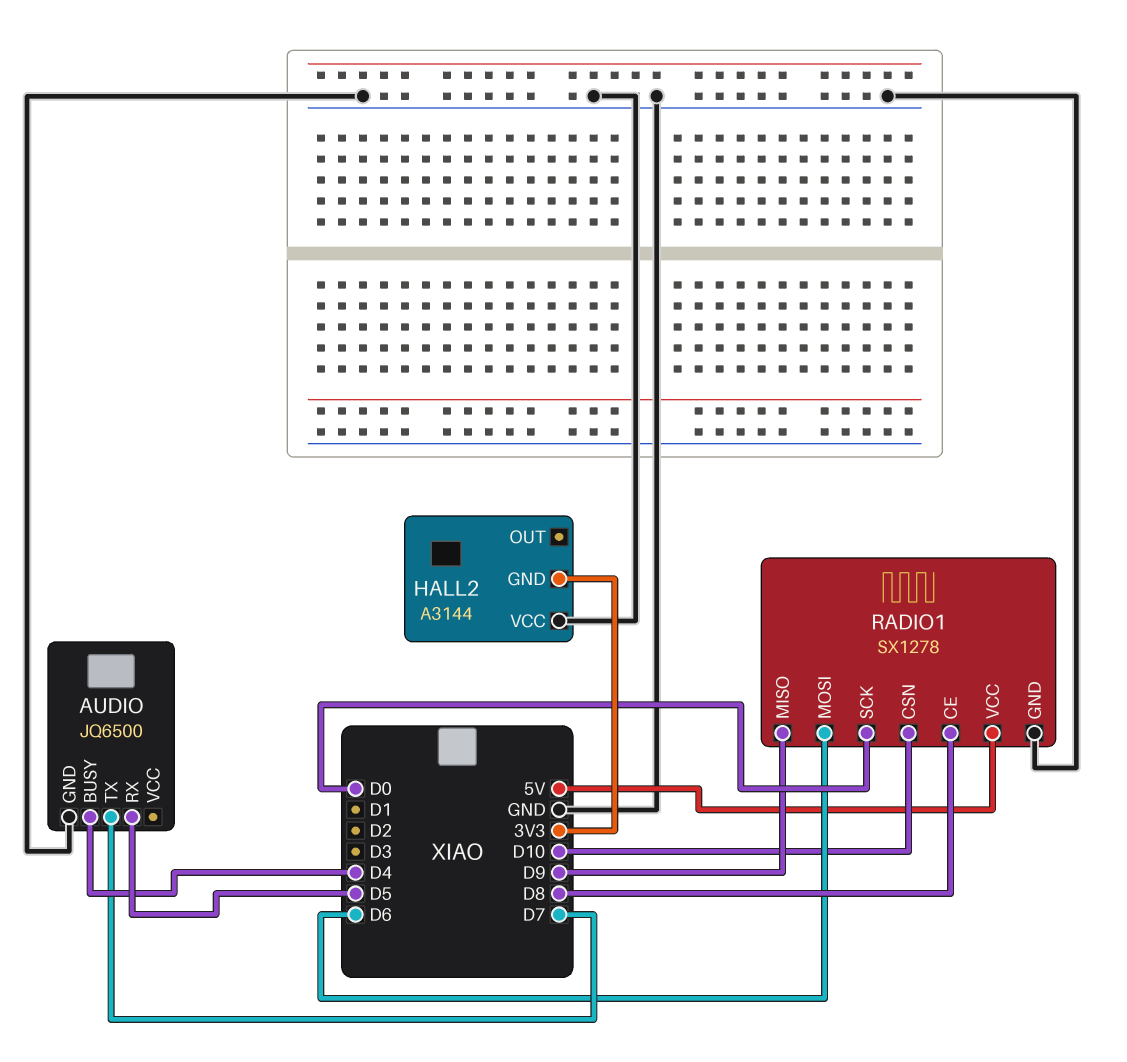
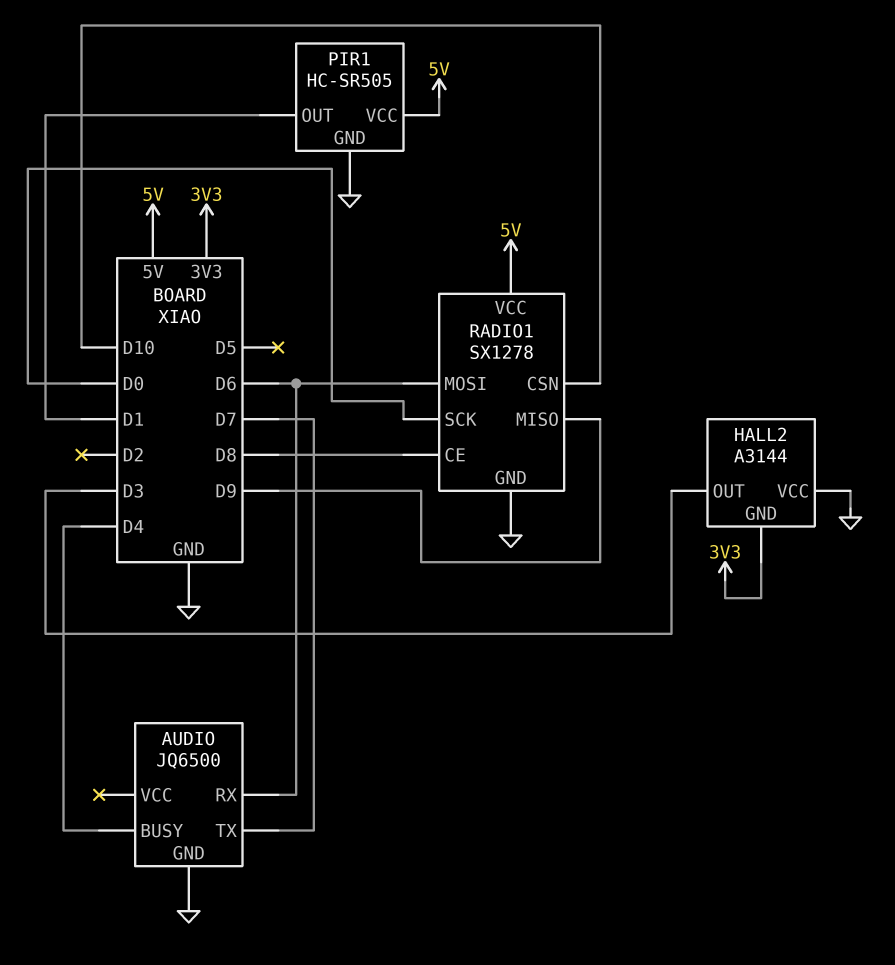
AUDIO pin RX: D5 -> D6
HALL2 pin OUT: none -> D3
PIR1: none -> HC-SR505
PIR1 pin GND: none -> GND
PIR1 pin OUT: none -> D1
PIR1 pin VCC: none -> 5V

